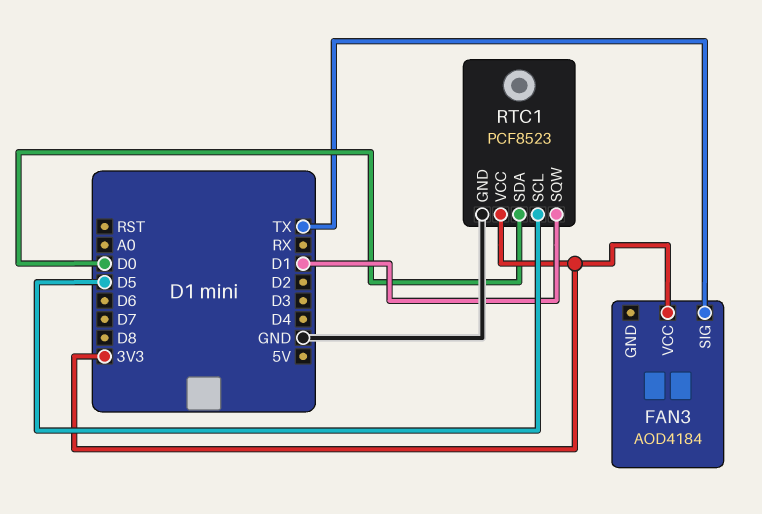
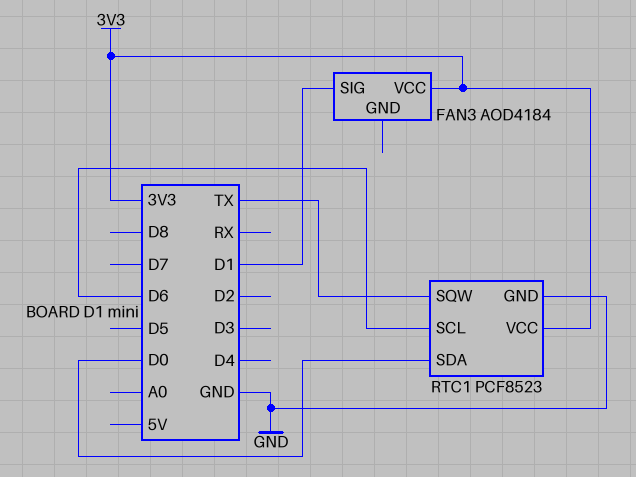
FAN3 pin SIG: TX -> D1
RTC1 pin SCL: D5 -> D6
RTC1 pin SQW: D1 -> TX

